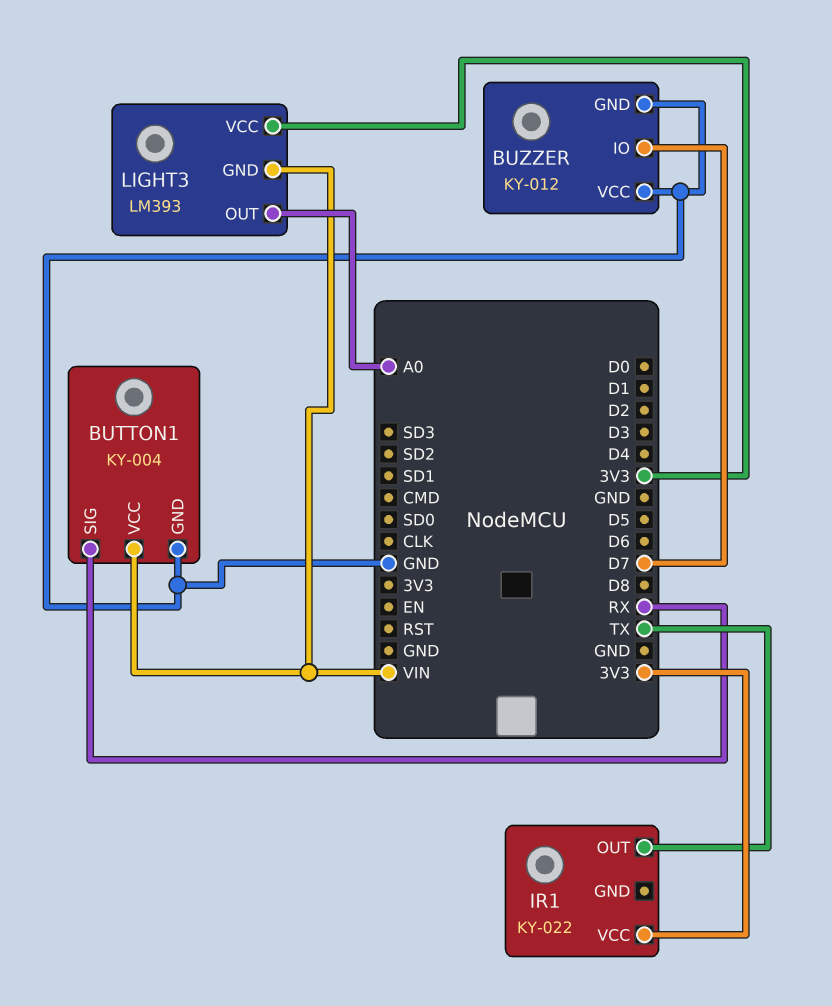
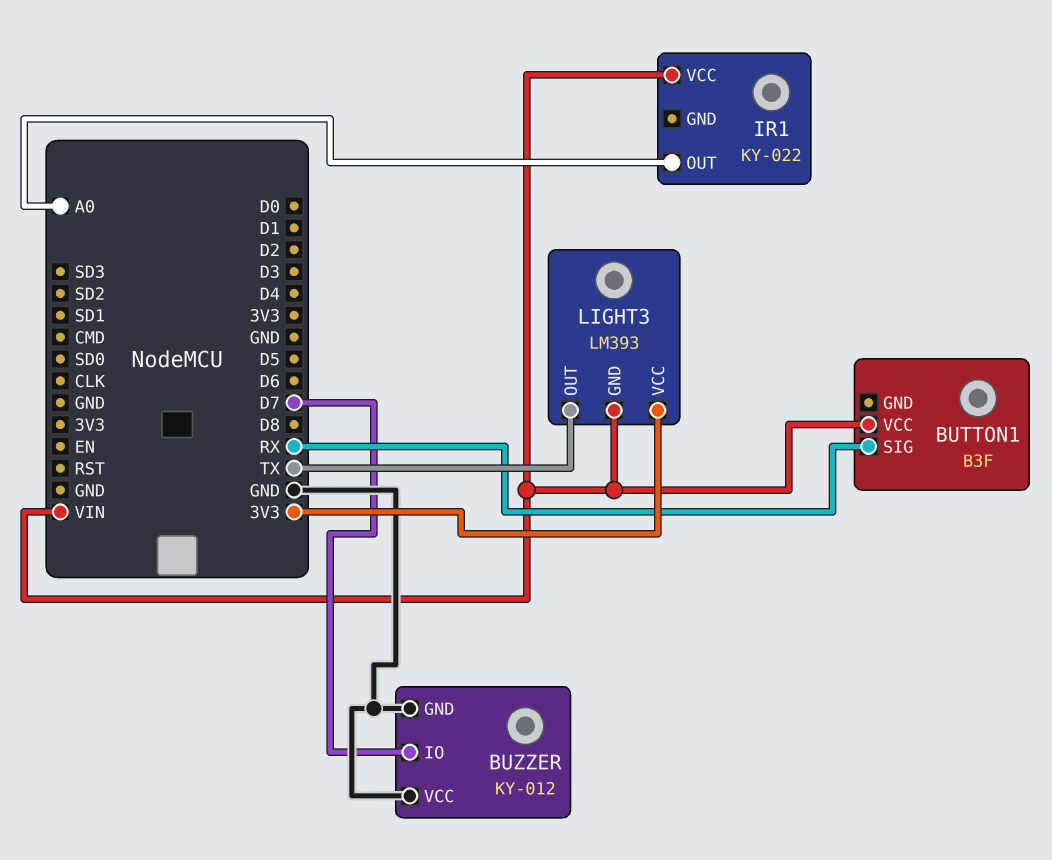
BUTTON1: KY-004 -> B3F
BUTTON1 pin GND: GND -> none
IR1 pin OUT: TX -> A0
IR1 pin VCC: 3V3 -> VIN
LIGHT3 pin OUT: A0 -> TX

